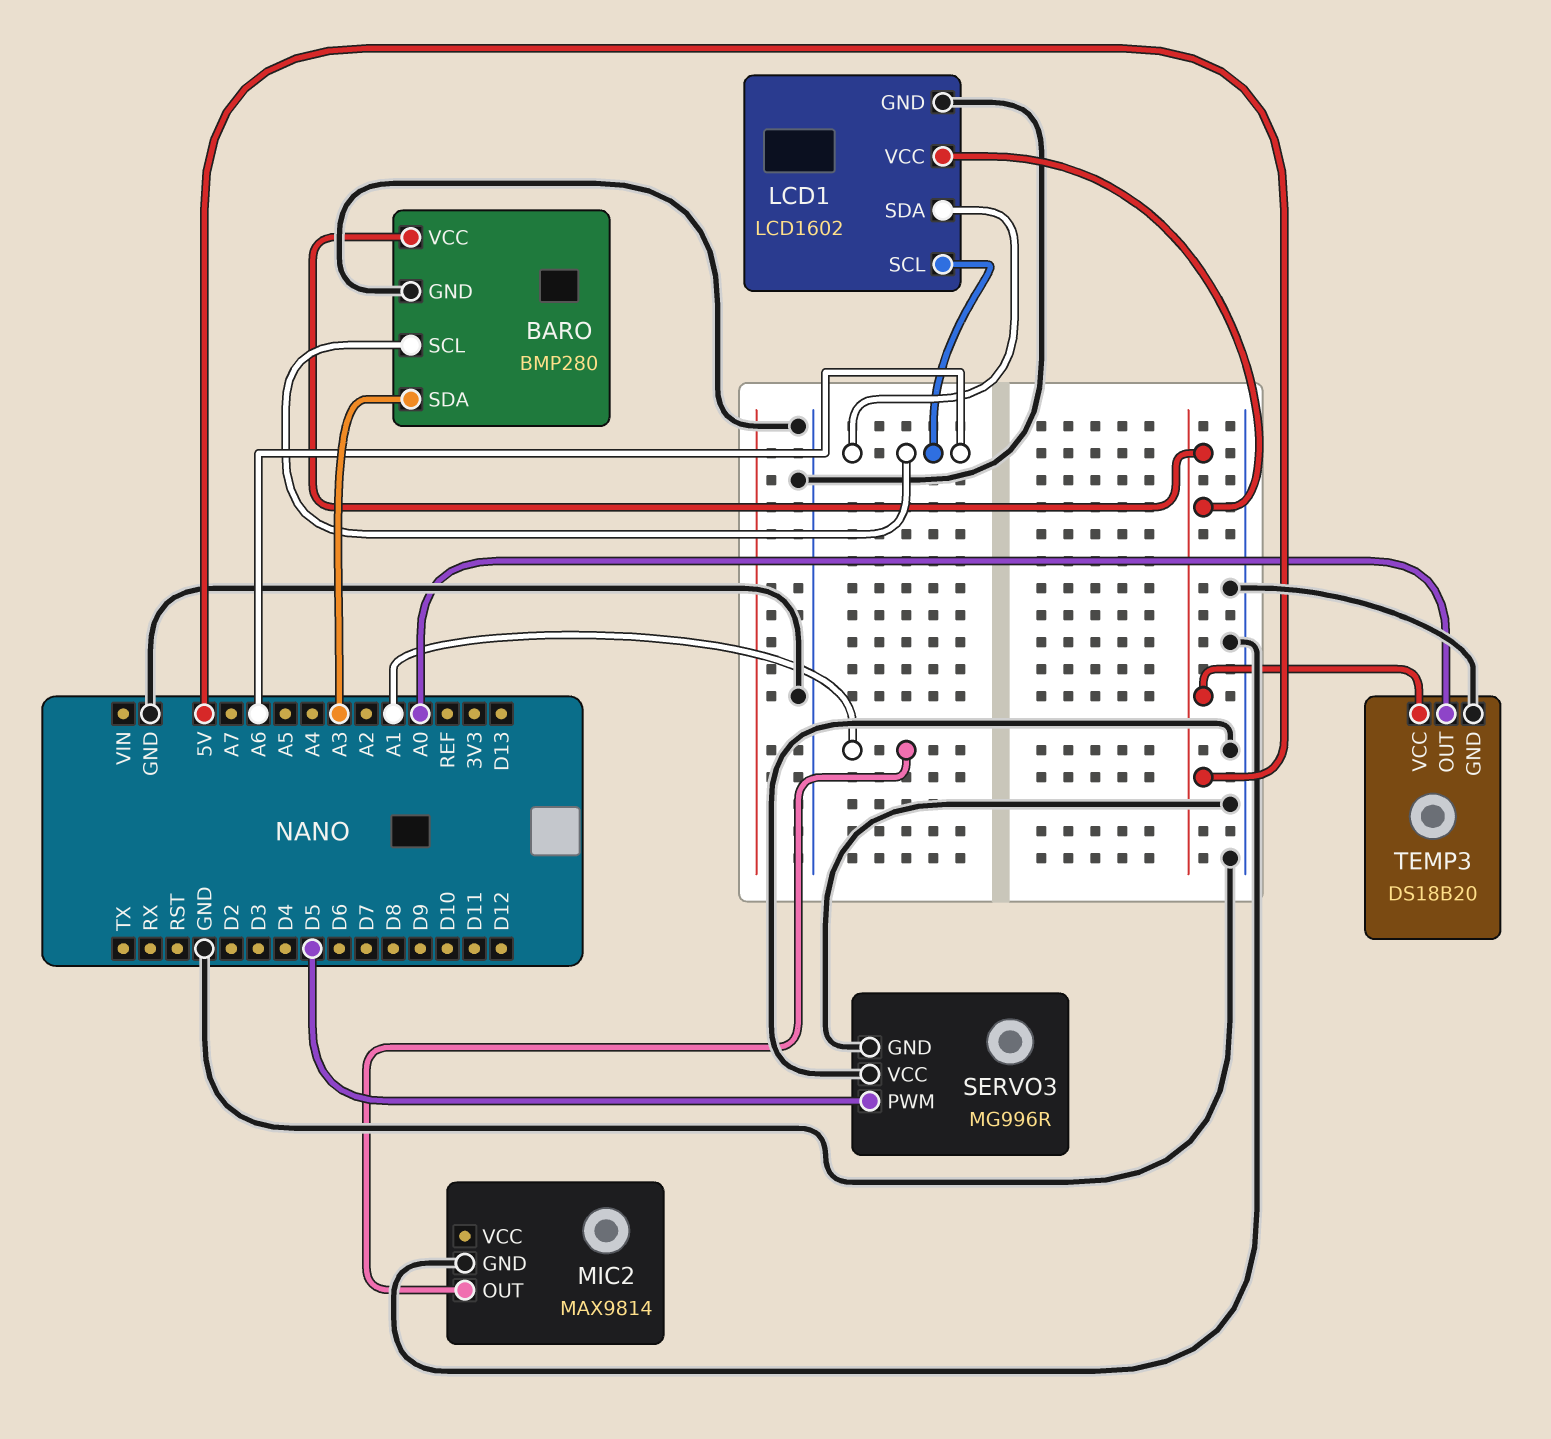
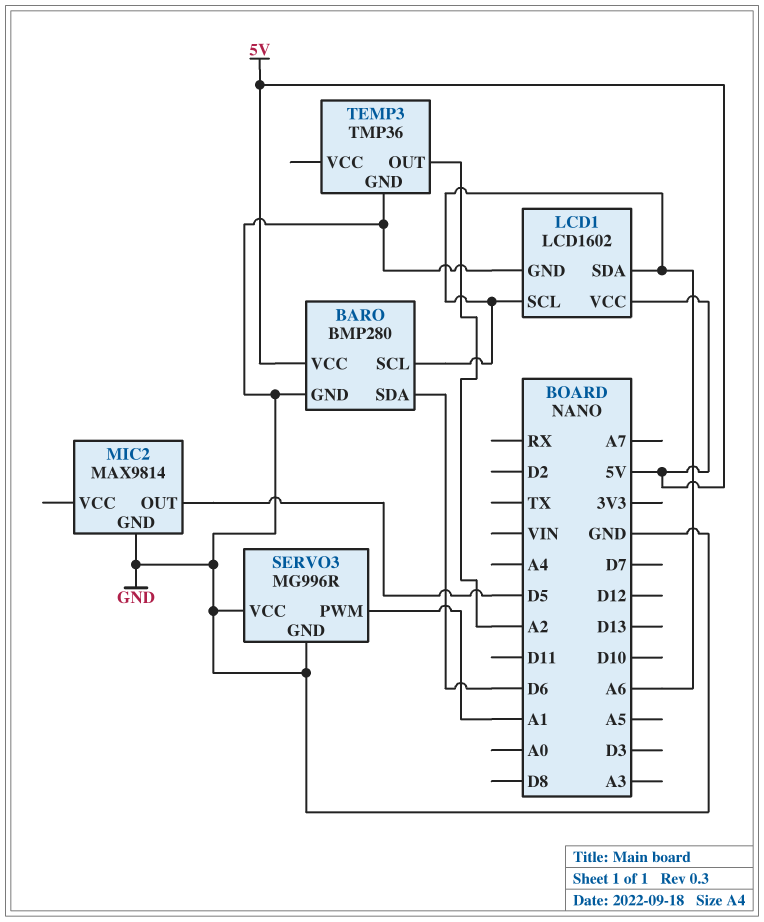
BARO pin SDA: A3 -> D6
MIC2 pin OUT: A1 -> D5
SERVO3 pin PWM: D5 -> A1
TEMP3: DS18B20 -> TMP36
TEMP3 pin OUT: A0 -> A2
TEMP3 pin VCC: 5V -> none

